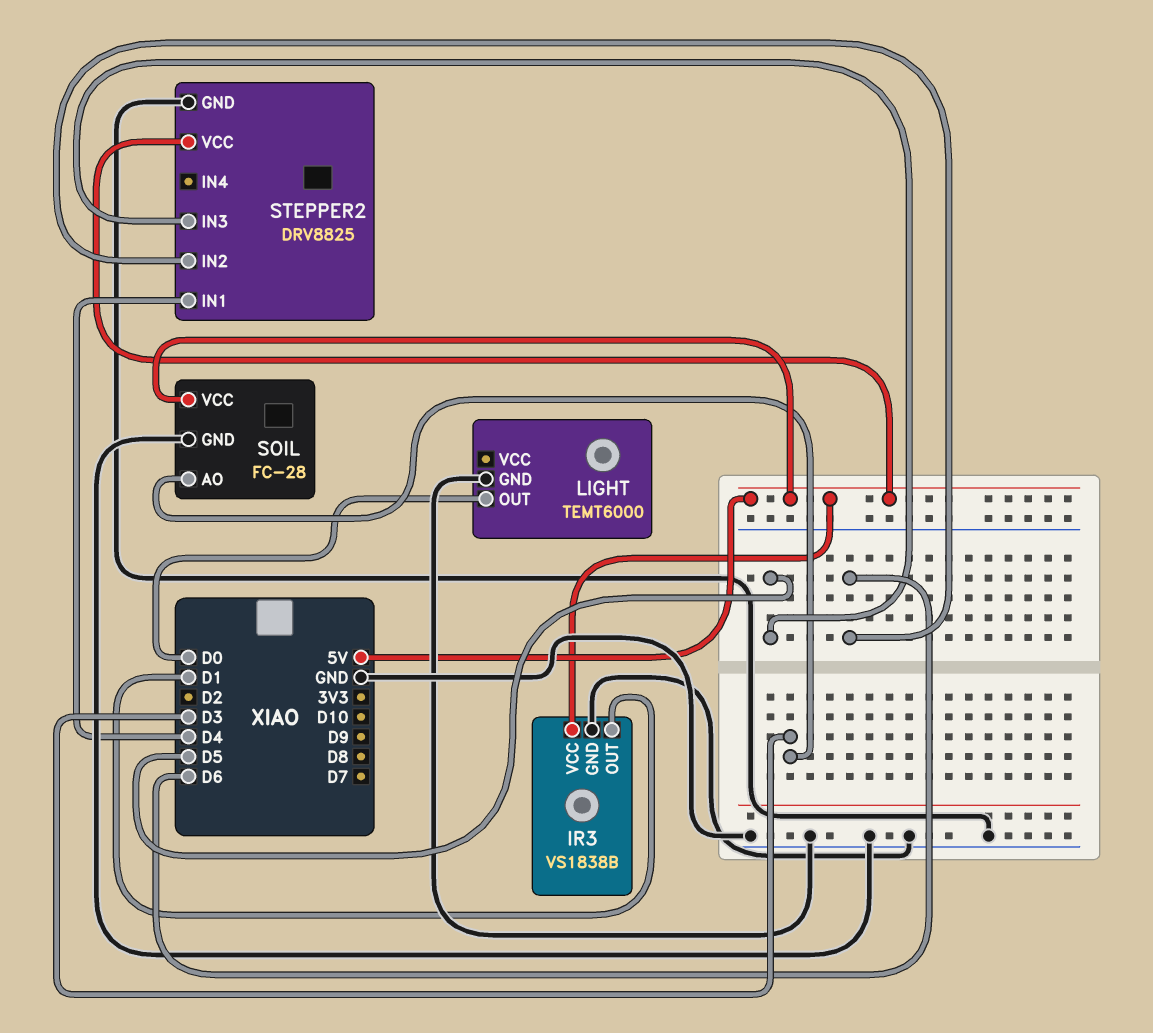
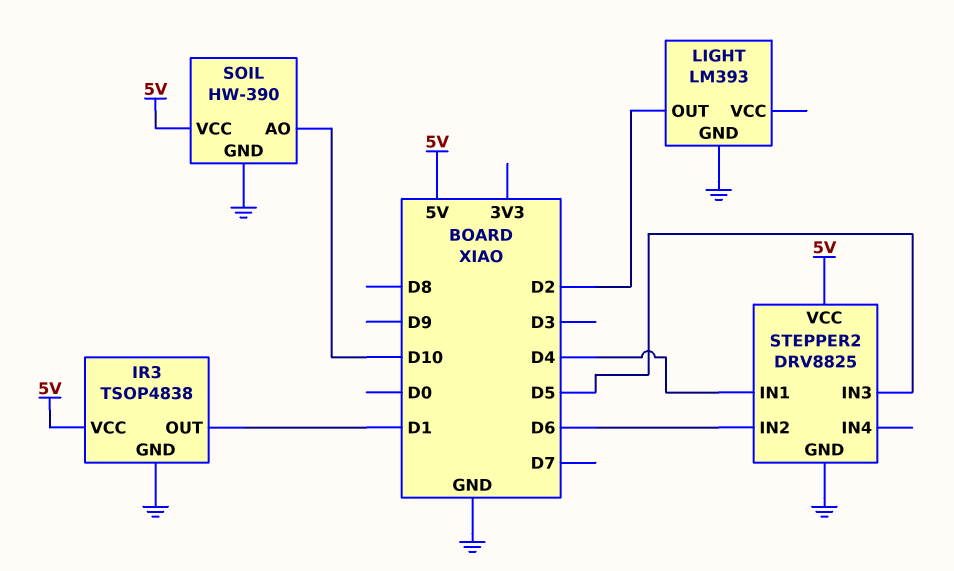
IR3: VS1838B -> TSOP4838
LIGHT: TEMT6000 -> LM393
LIGHT pin OUT: D0 -> D2
SOIL: FC-28 -> HW-390
SOIL pin AO: D3 -> D10

